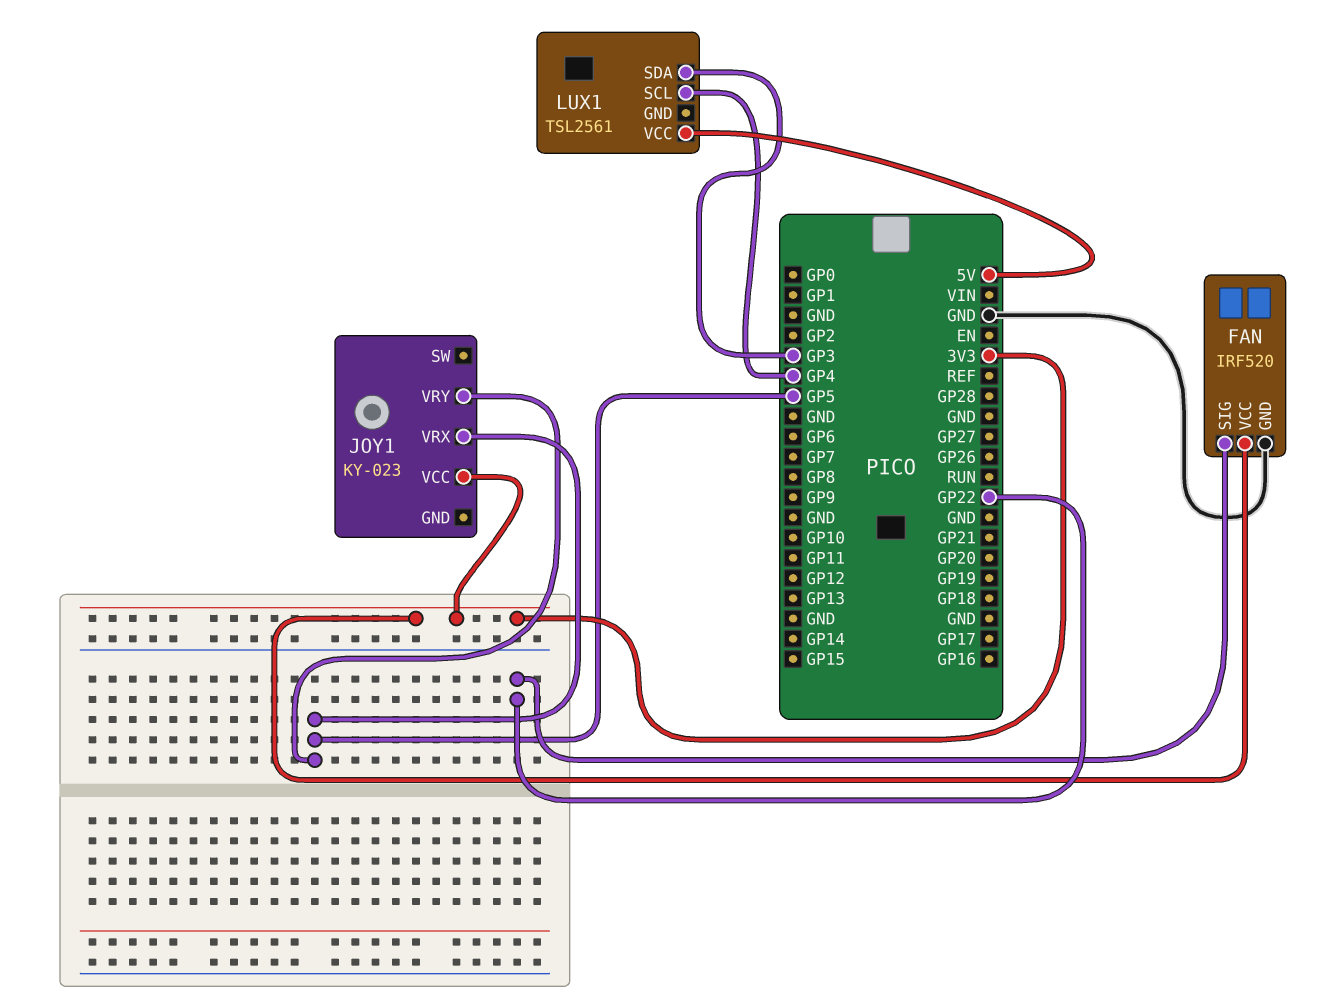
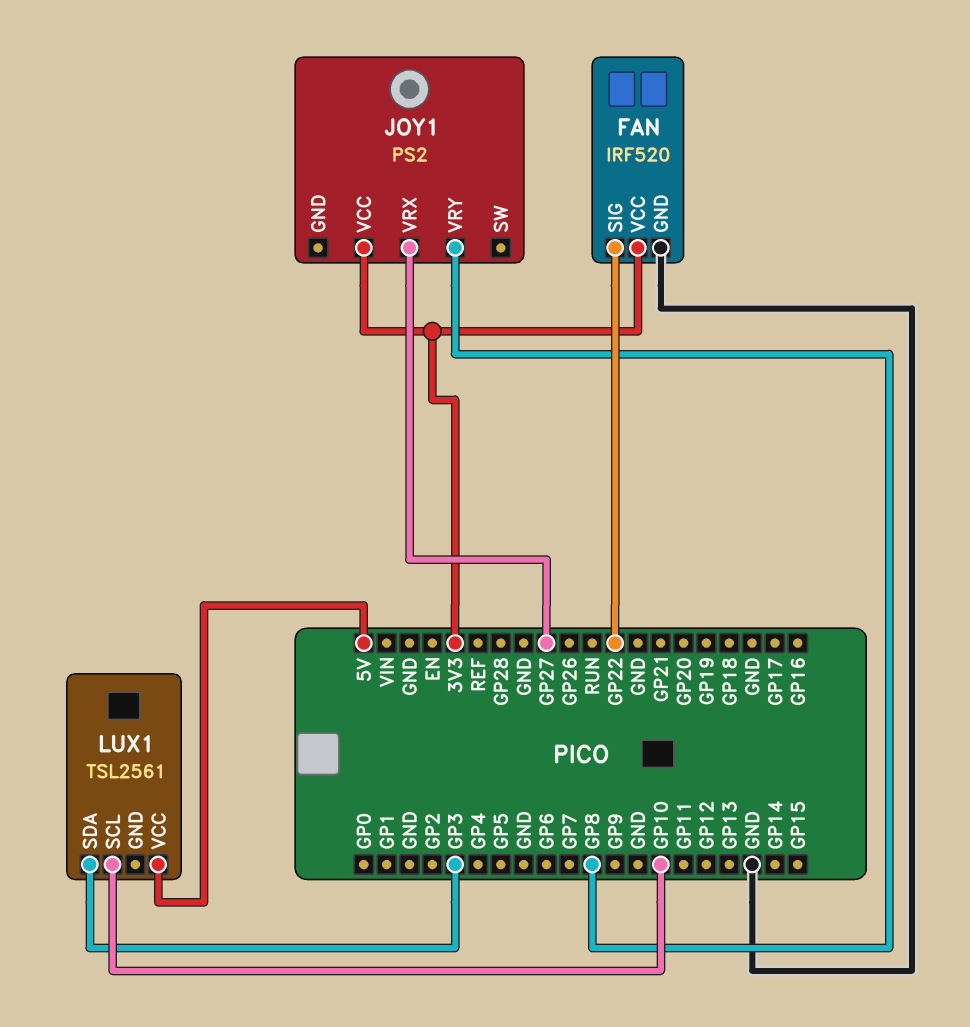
JOY1: KY-023 -> PS2
JOY1 pin VRX: GP5 -> GP27
JOY1 pin VRY: GP5 -> GP8
LUX1 pin SCL: GP4 -> GP10

